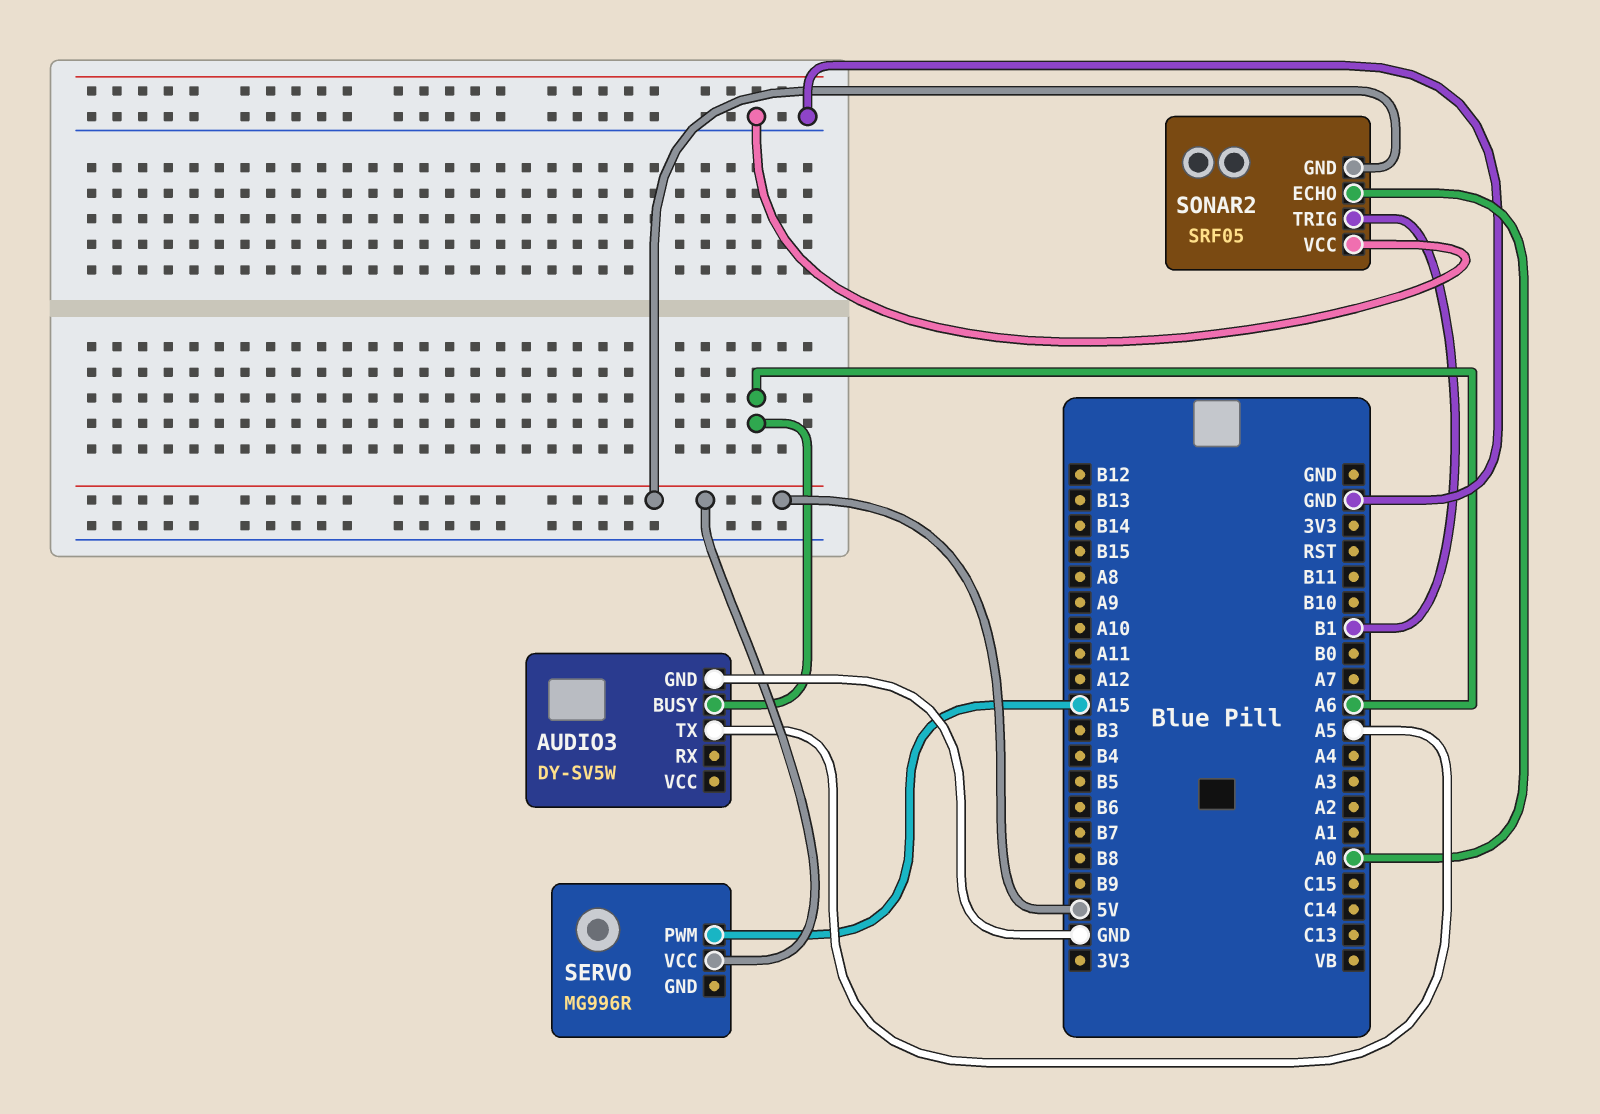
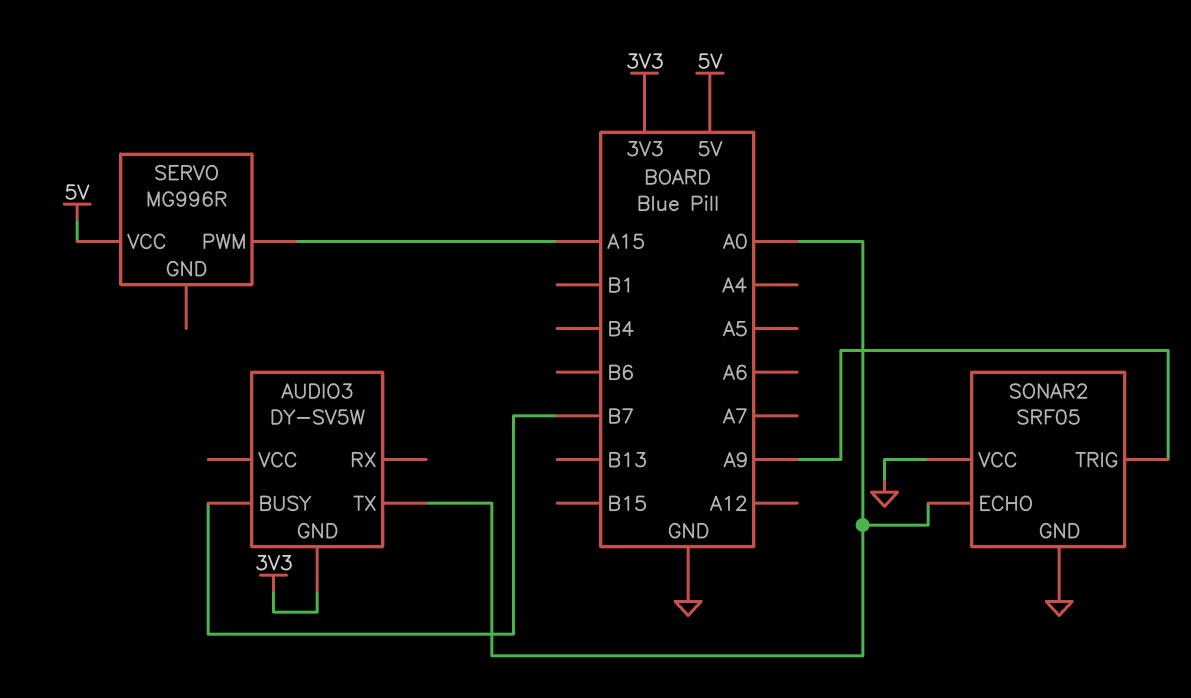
AUDIO3 pin BUSY: A6 -> B7
AUDIO3 pin GND: GND -> 3V3
AUDIO3 pin TX: A5 -> A0
SONAR2 pin GND: 5V -> GND
SONAR2 pin TRIG: B1 -> A9

